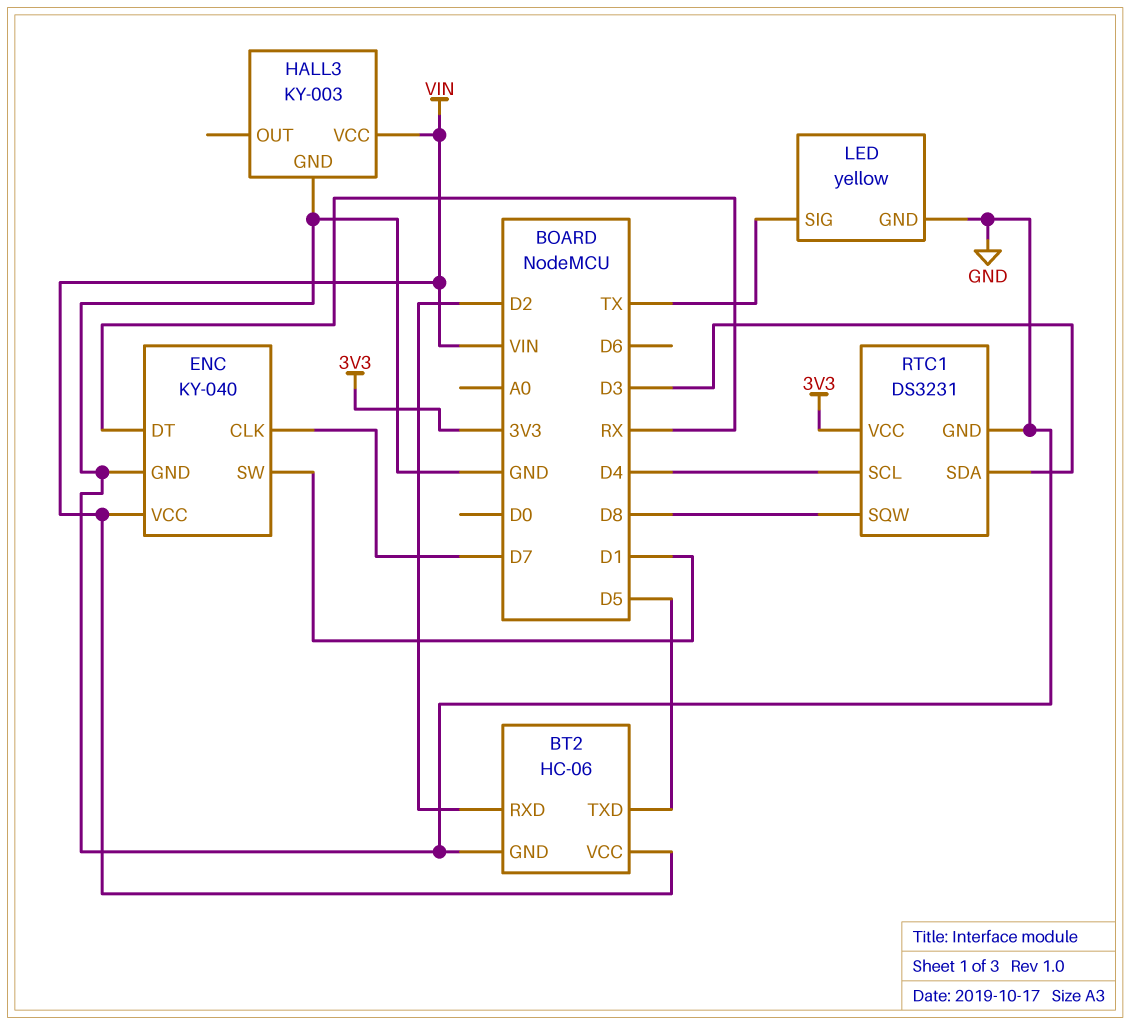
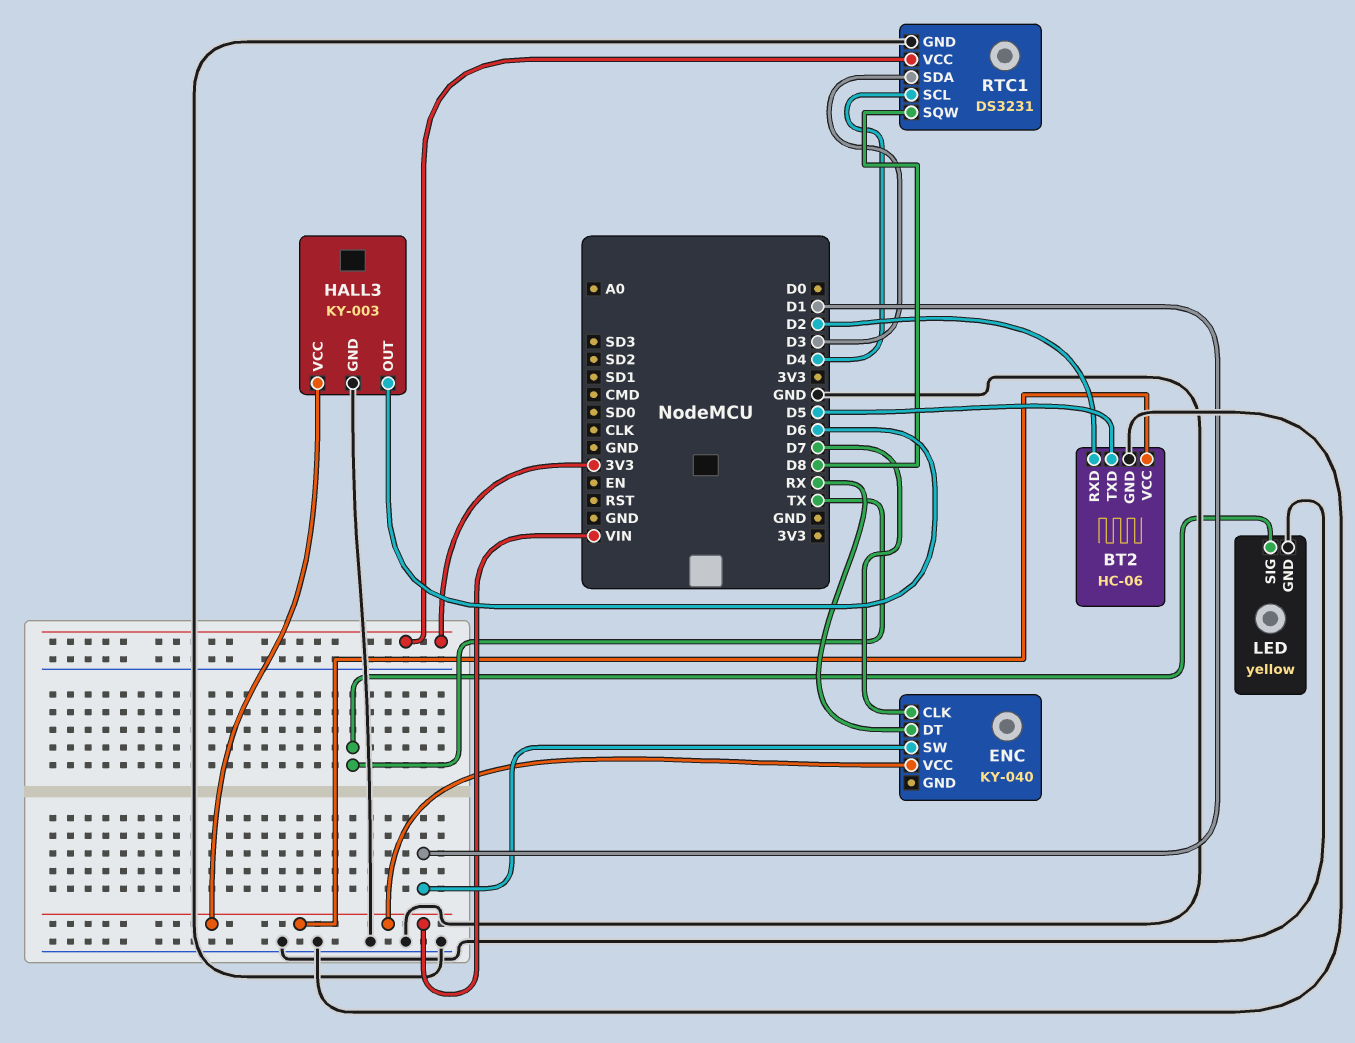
ENC pin GND: GND -> none
HALL3 pin OUT: none -> D6

